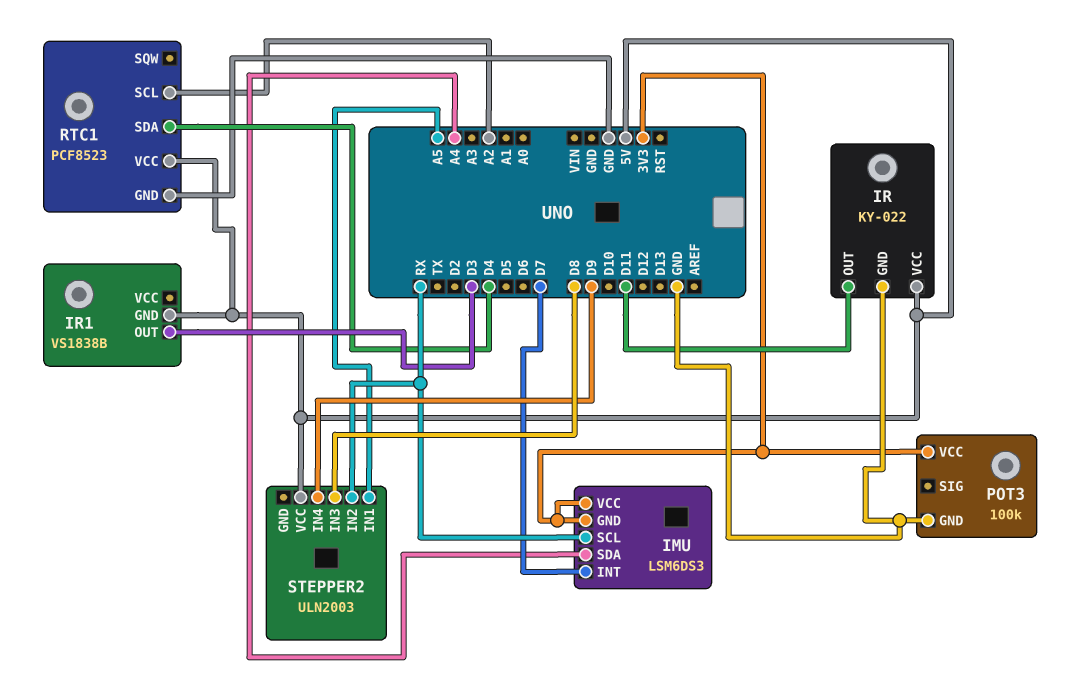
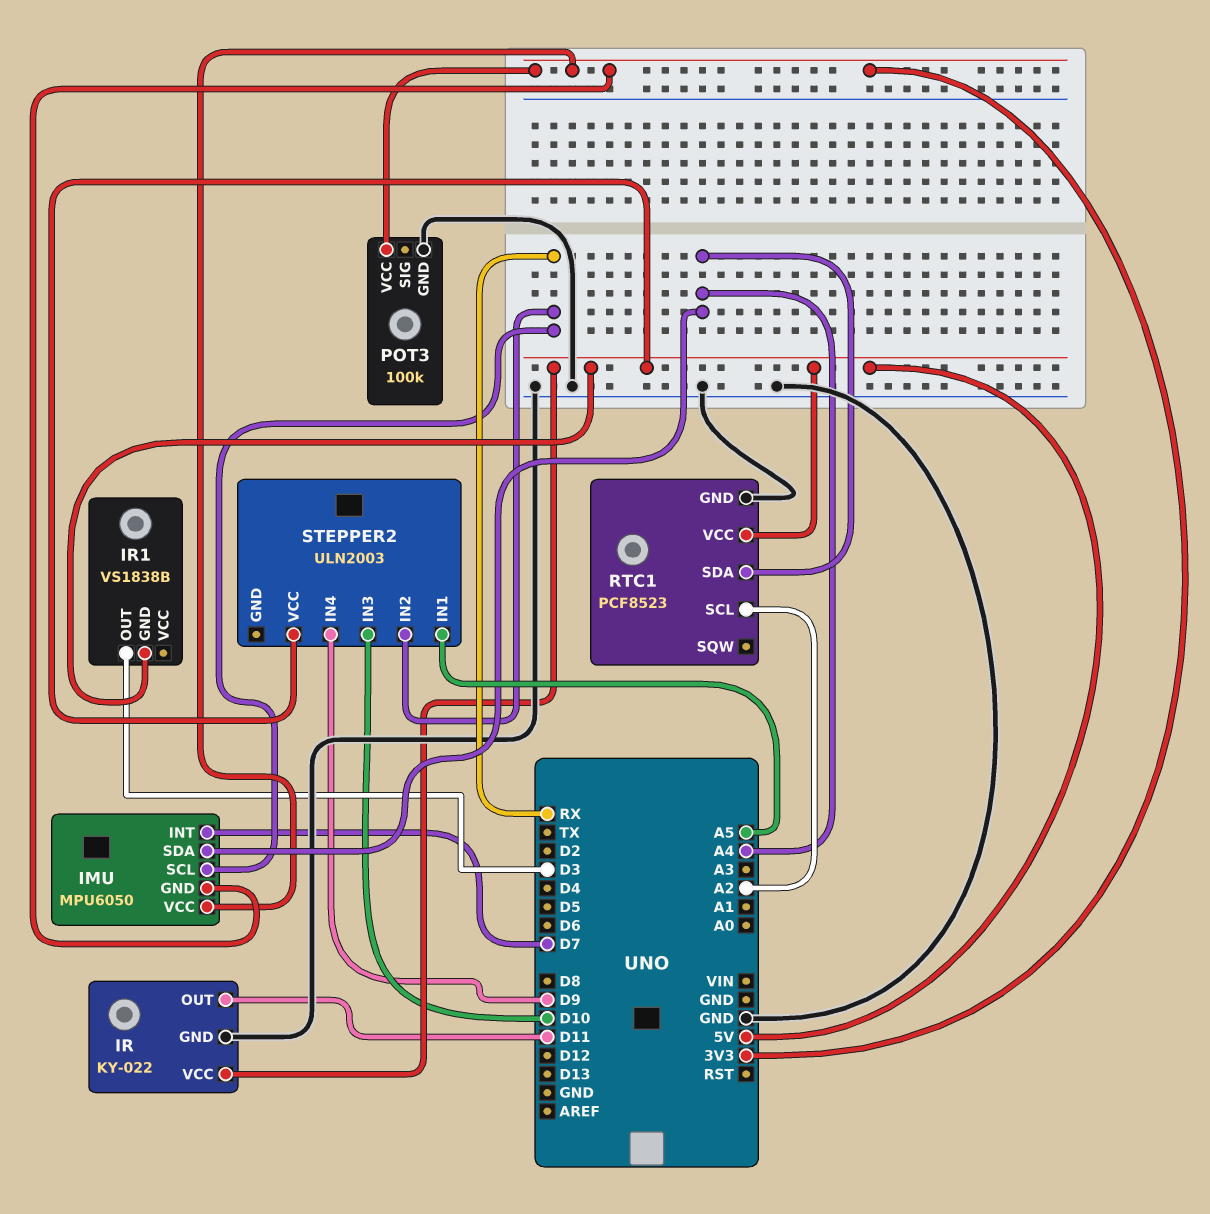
IMU: LSM6DS3 -> MPU6050
RTC1 pin SDA: D4 -> A4
STEPPER2 pin IN3: D8 -> D10

